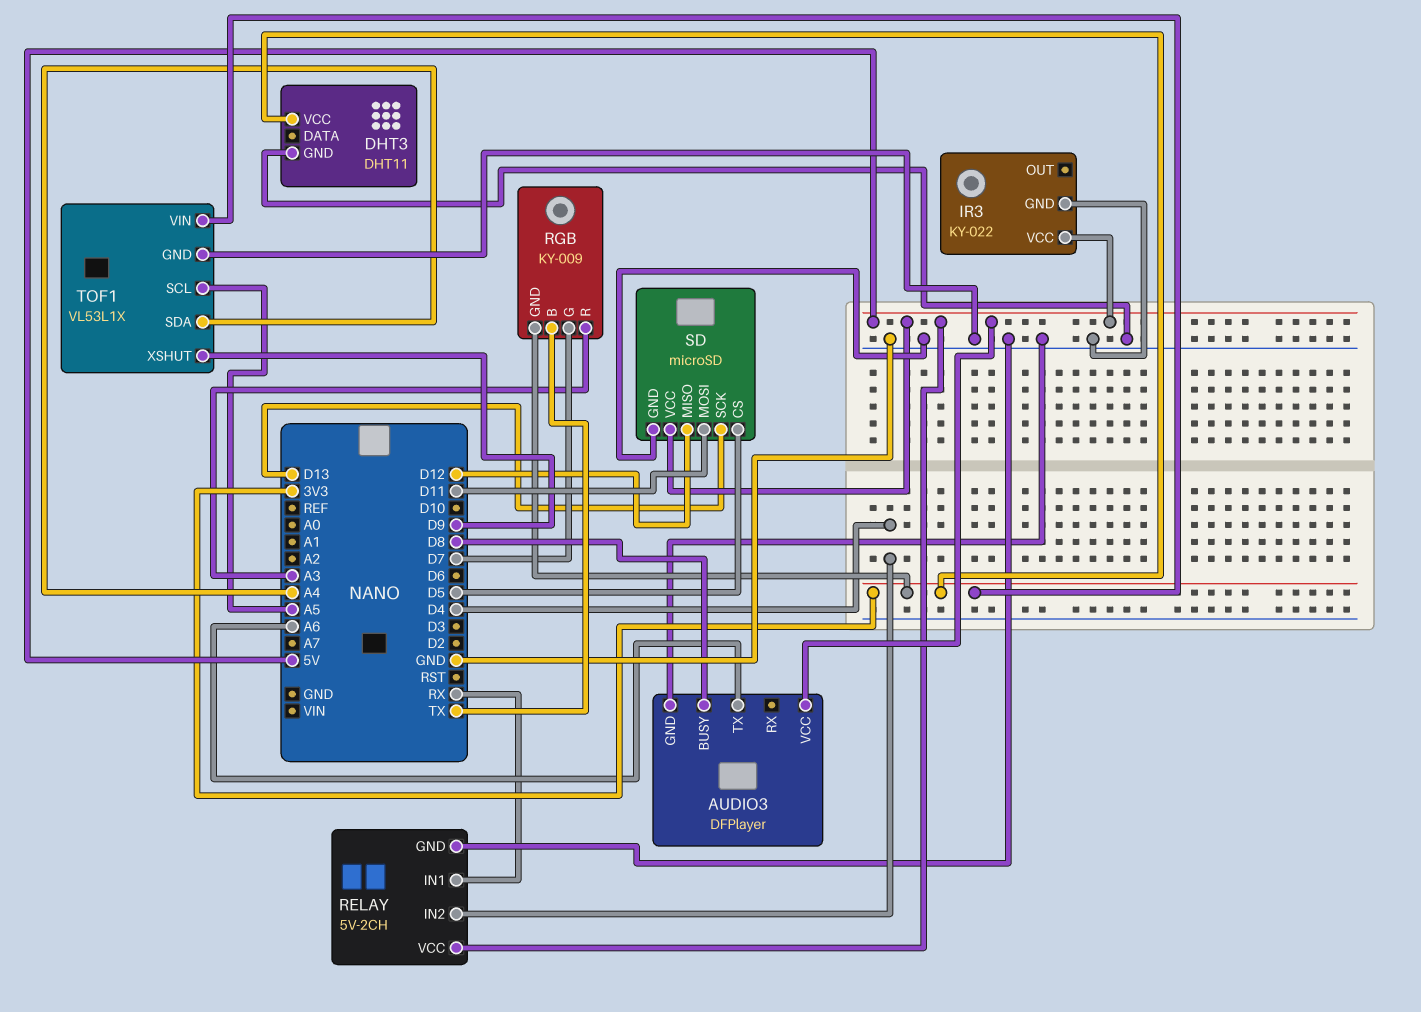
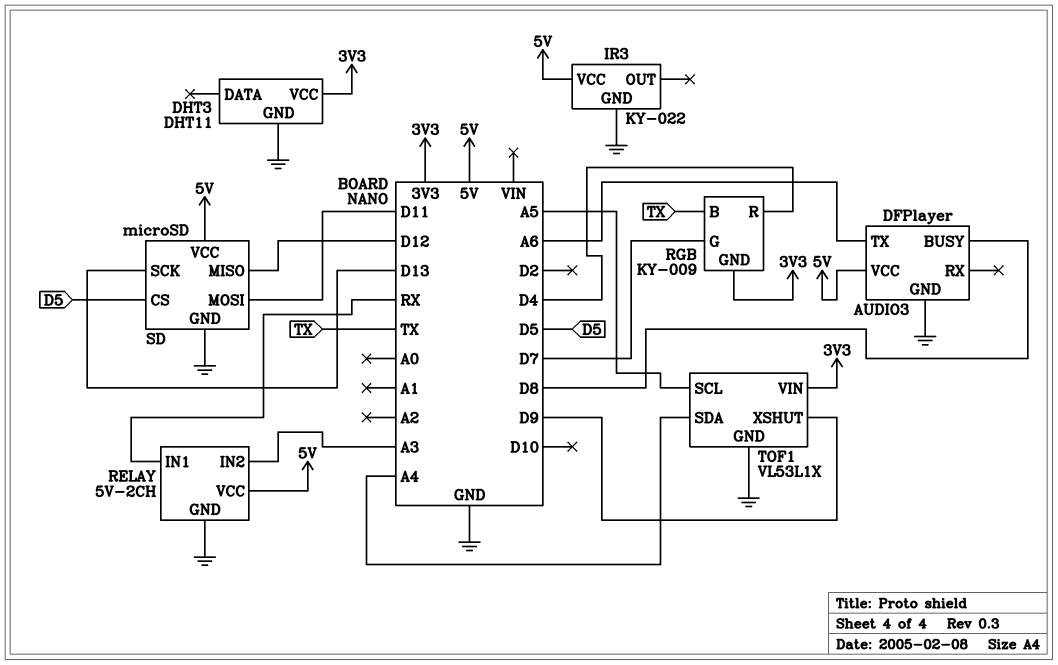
RELAY pin IN2: D4 -> A3
RGB pin R: A3 -> D4

